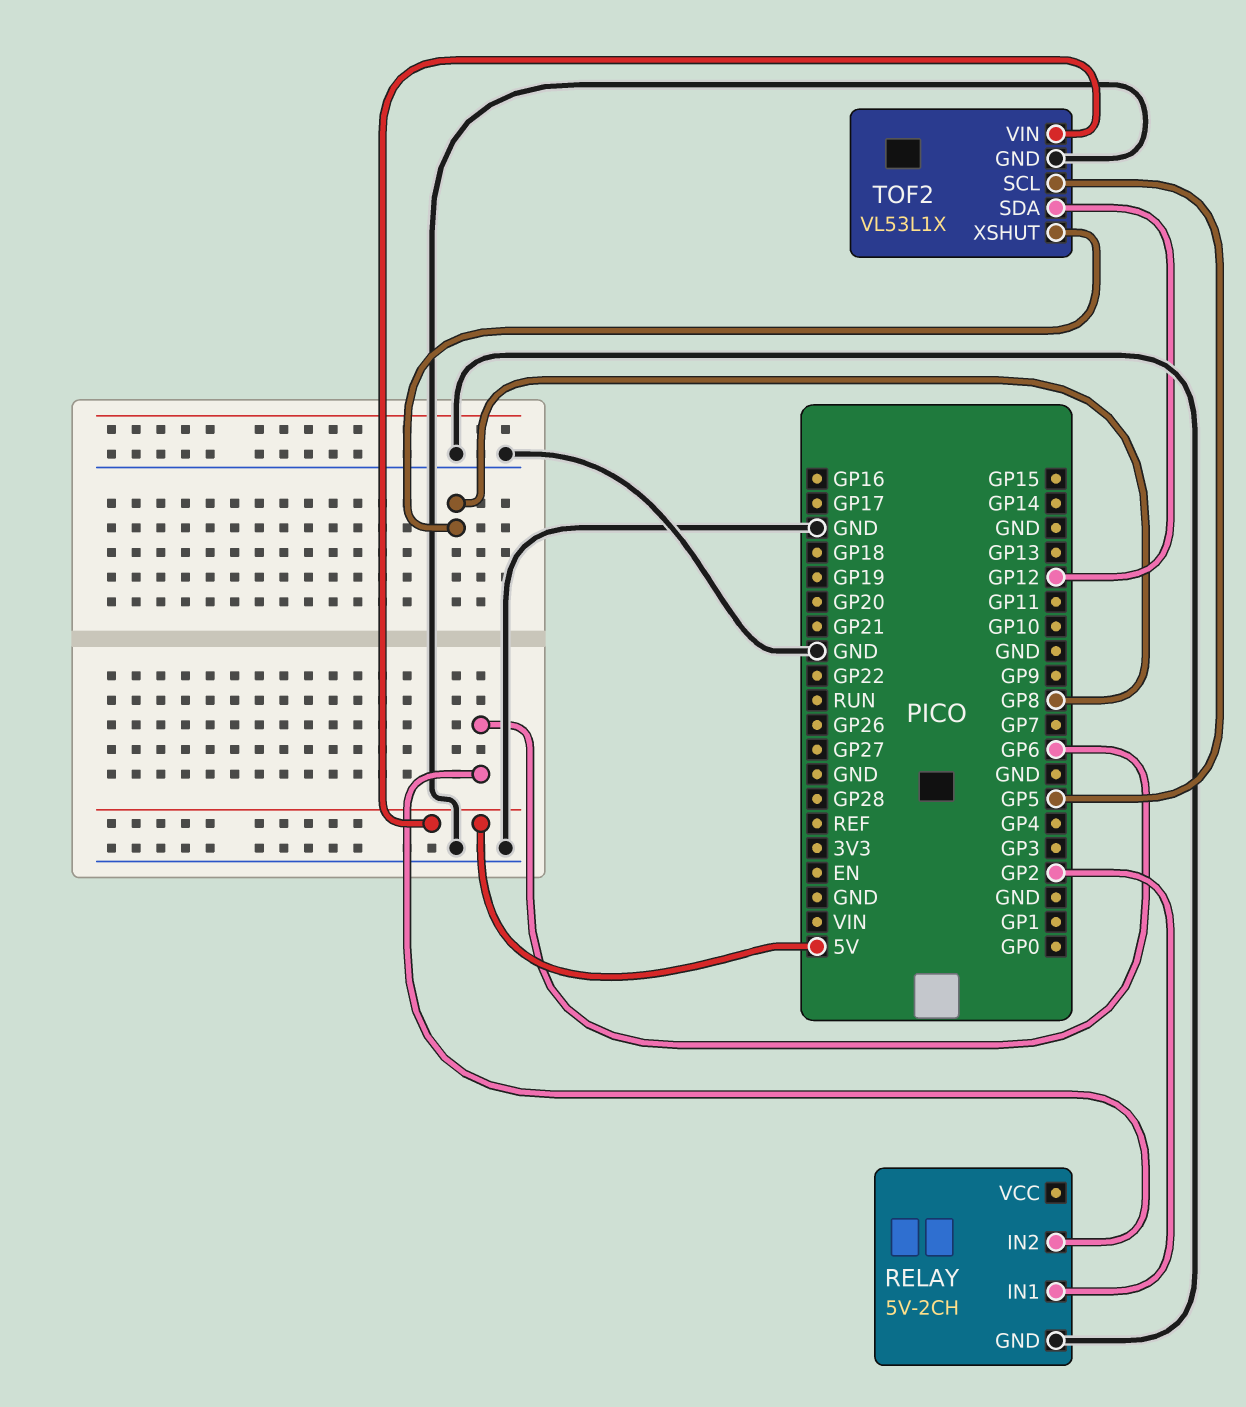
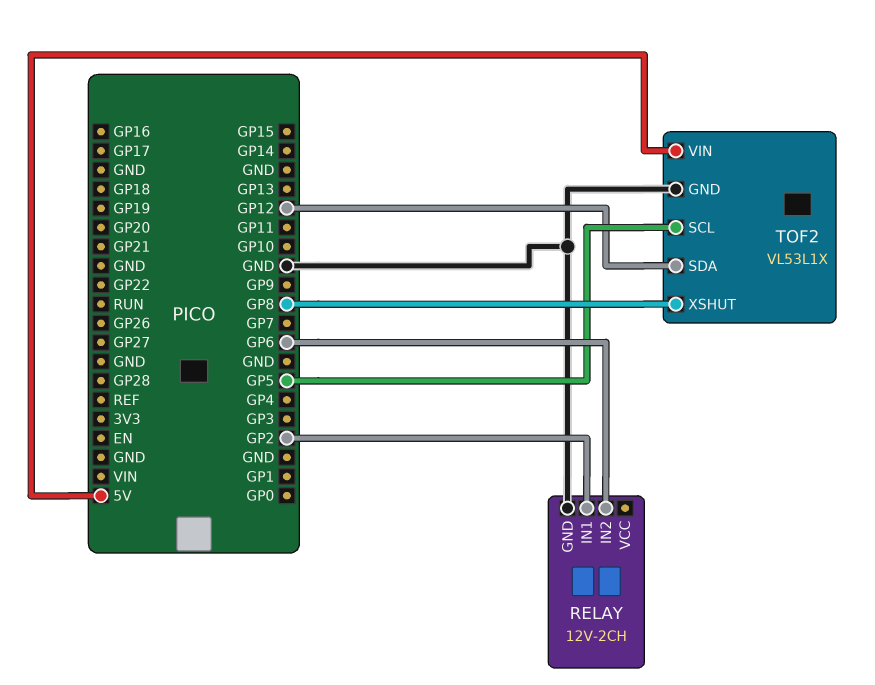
RELAY: 5V-2CH -> 12V-2CH

